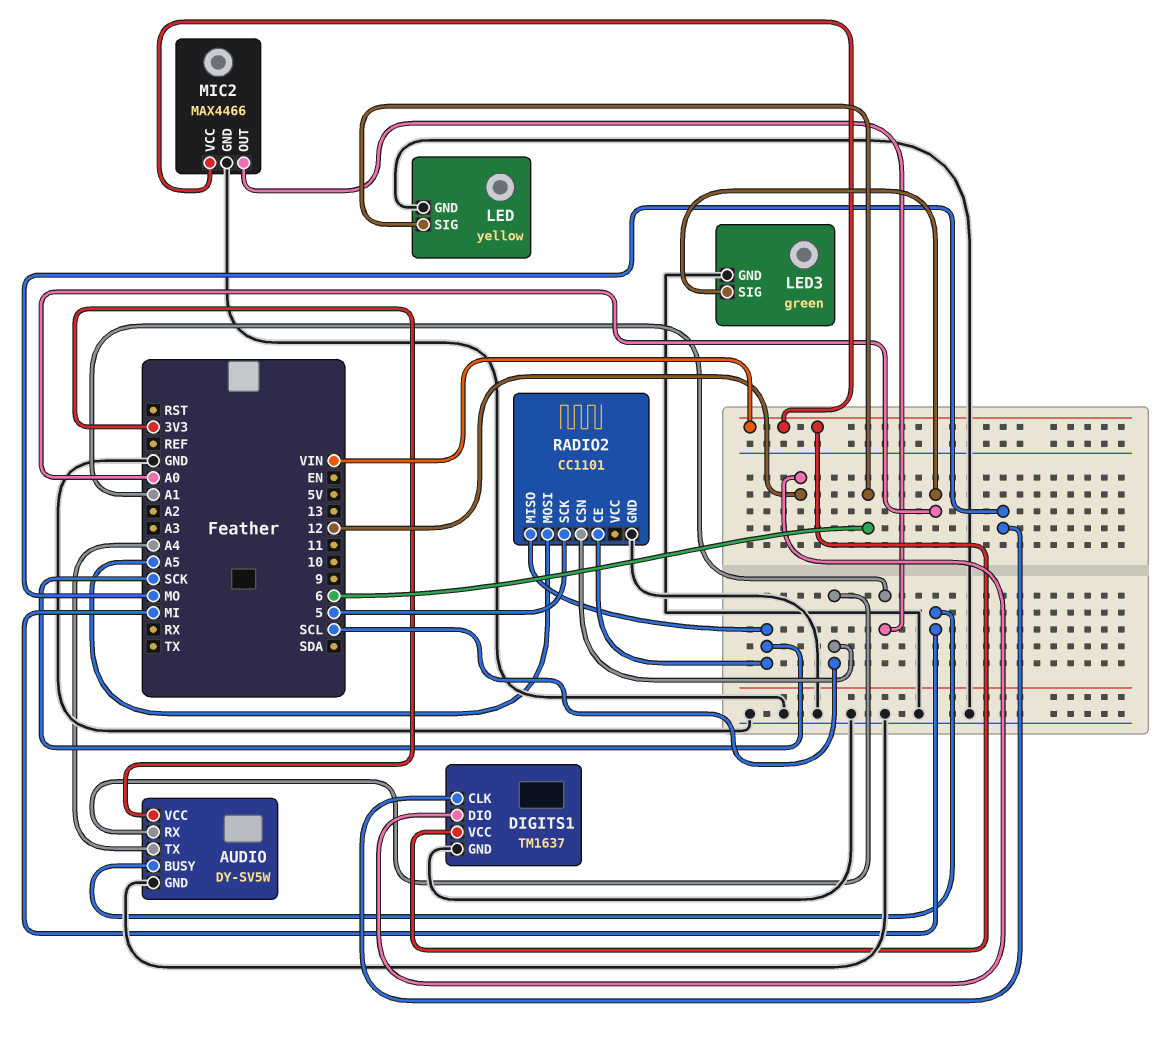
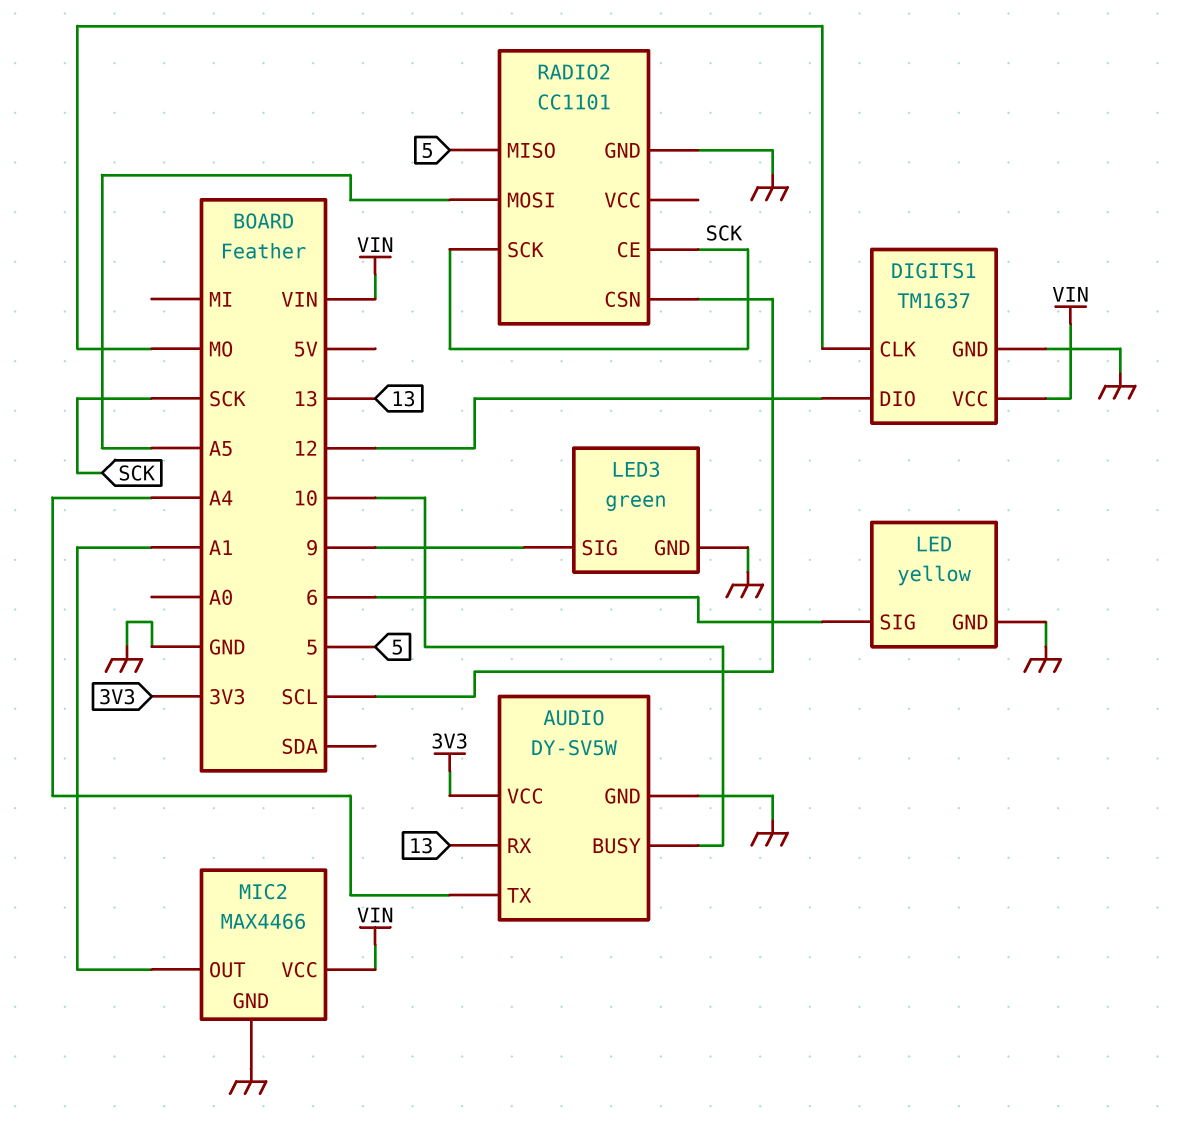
AUDIO pin BUSY: MI -> 10
AUDIO pin RX: SCL -> 13
LED3 pin SIG: A0 -> 9
RADIO2 pin MISO: SCK -> 5
RADIO2 pin SCK: 5 -> SCK

